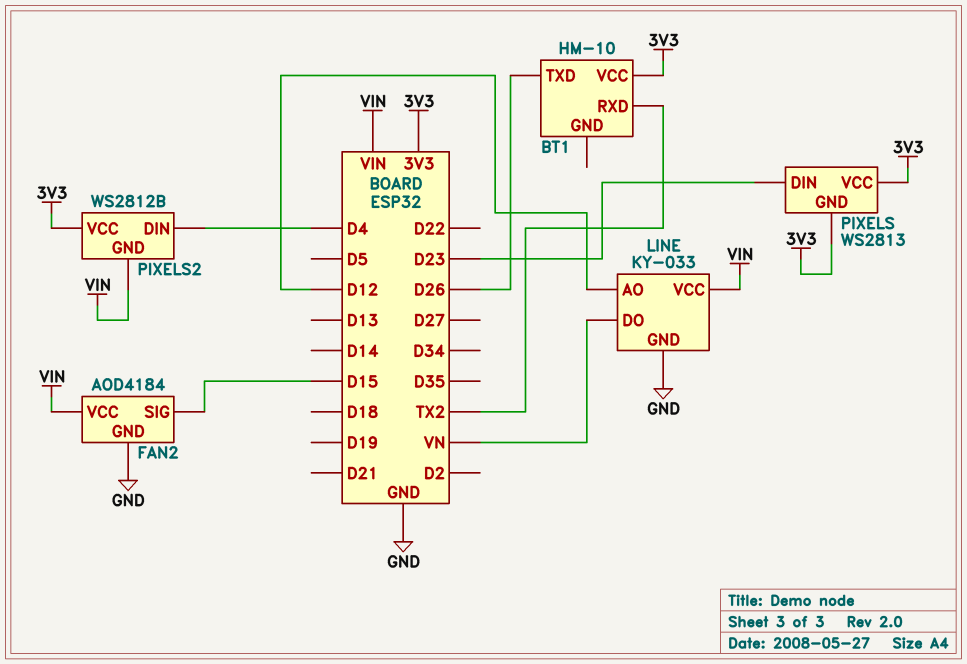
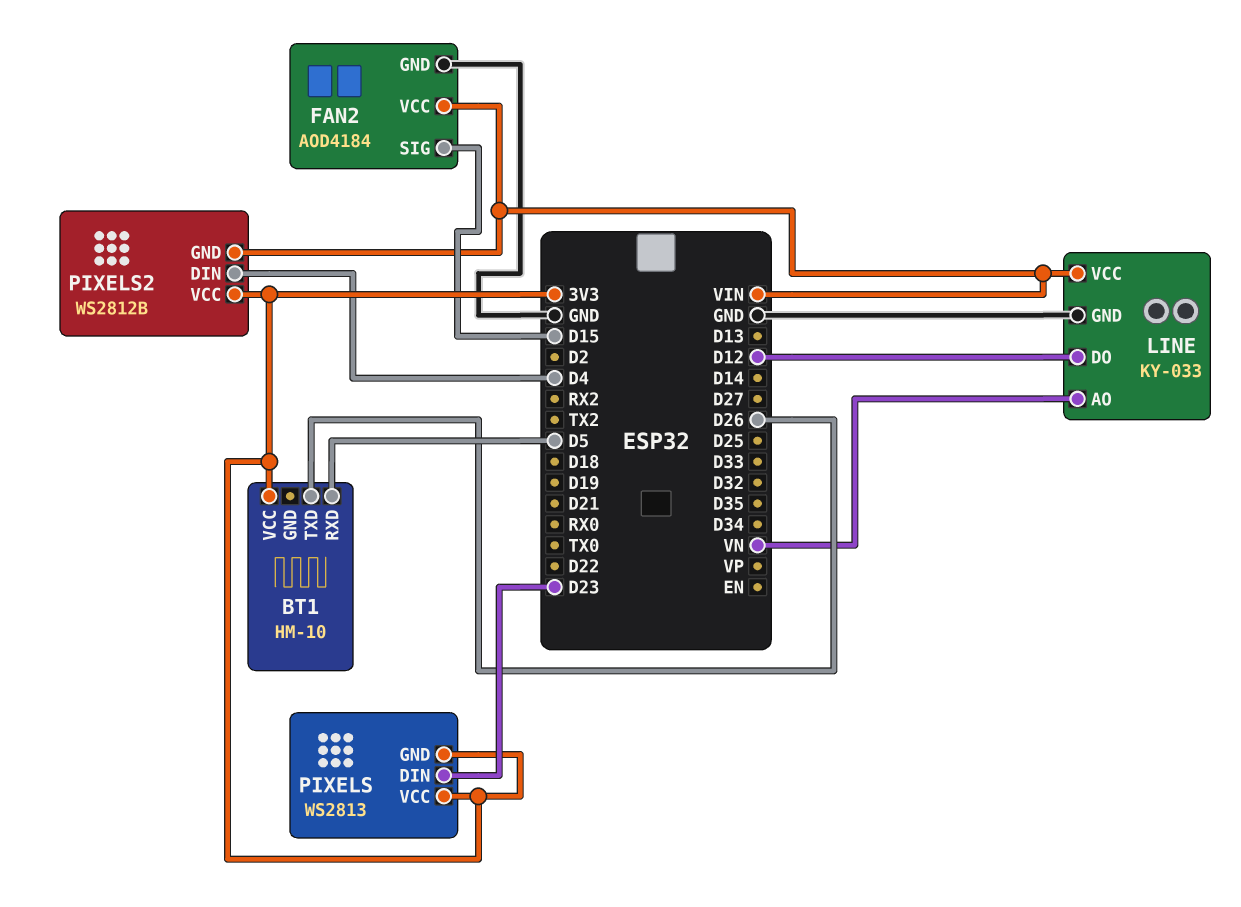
BT1 pin RXD: TX2 -> D5
LINE pin AO: D12 -> VN
LINE pin DO: VN -> D12

